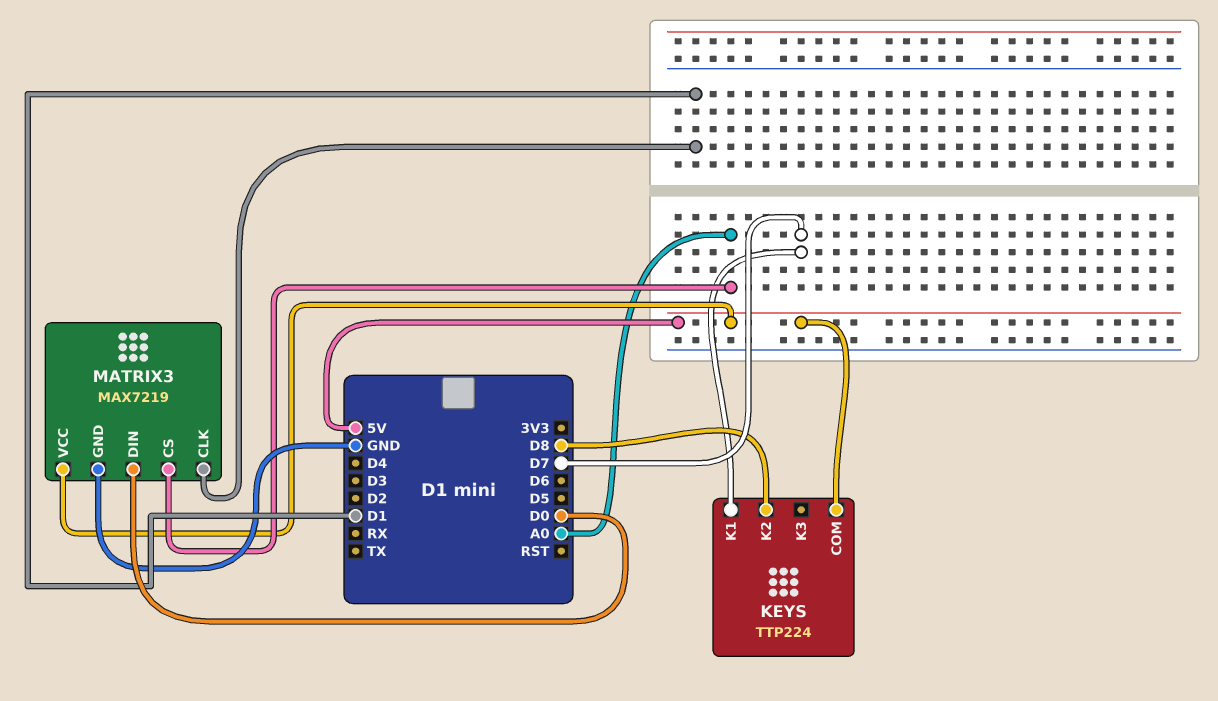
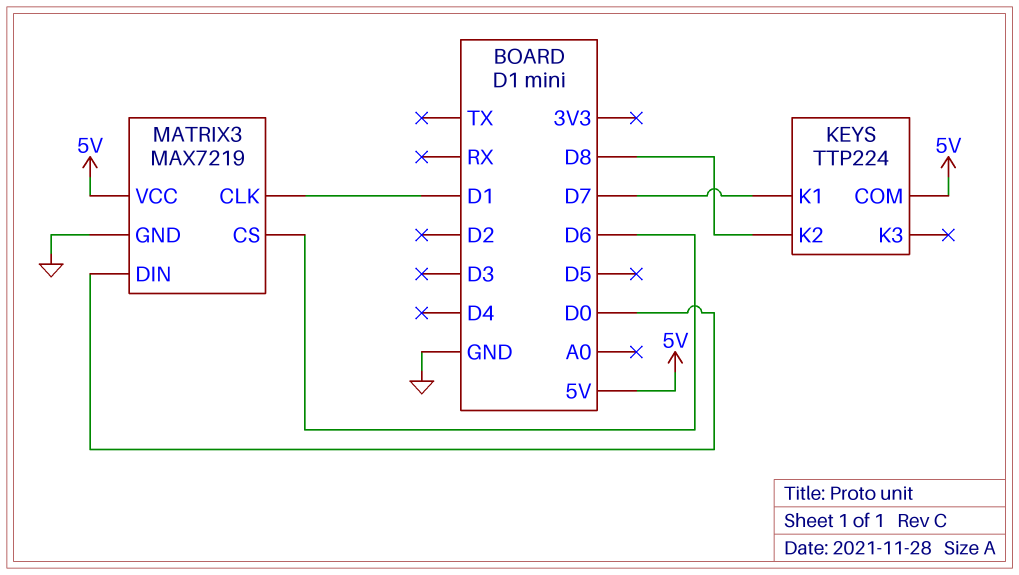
MATRIX3 pin CS: A0 -> D6

